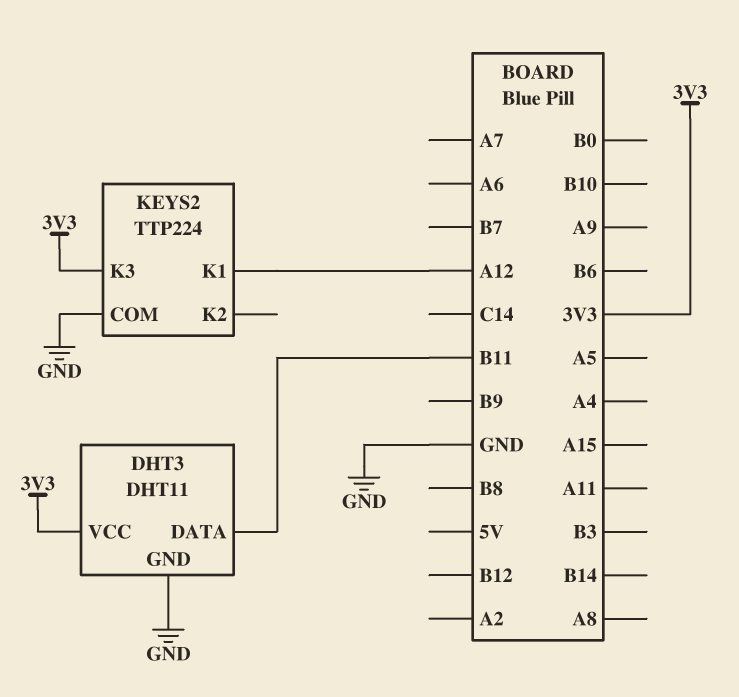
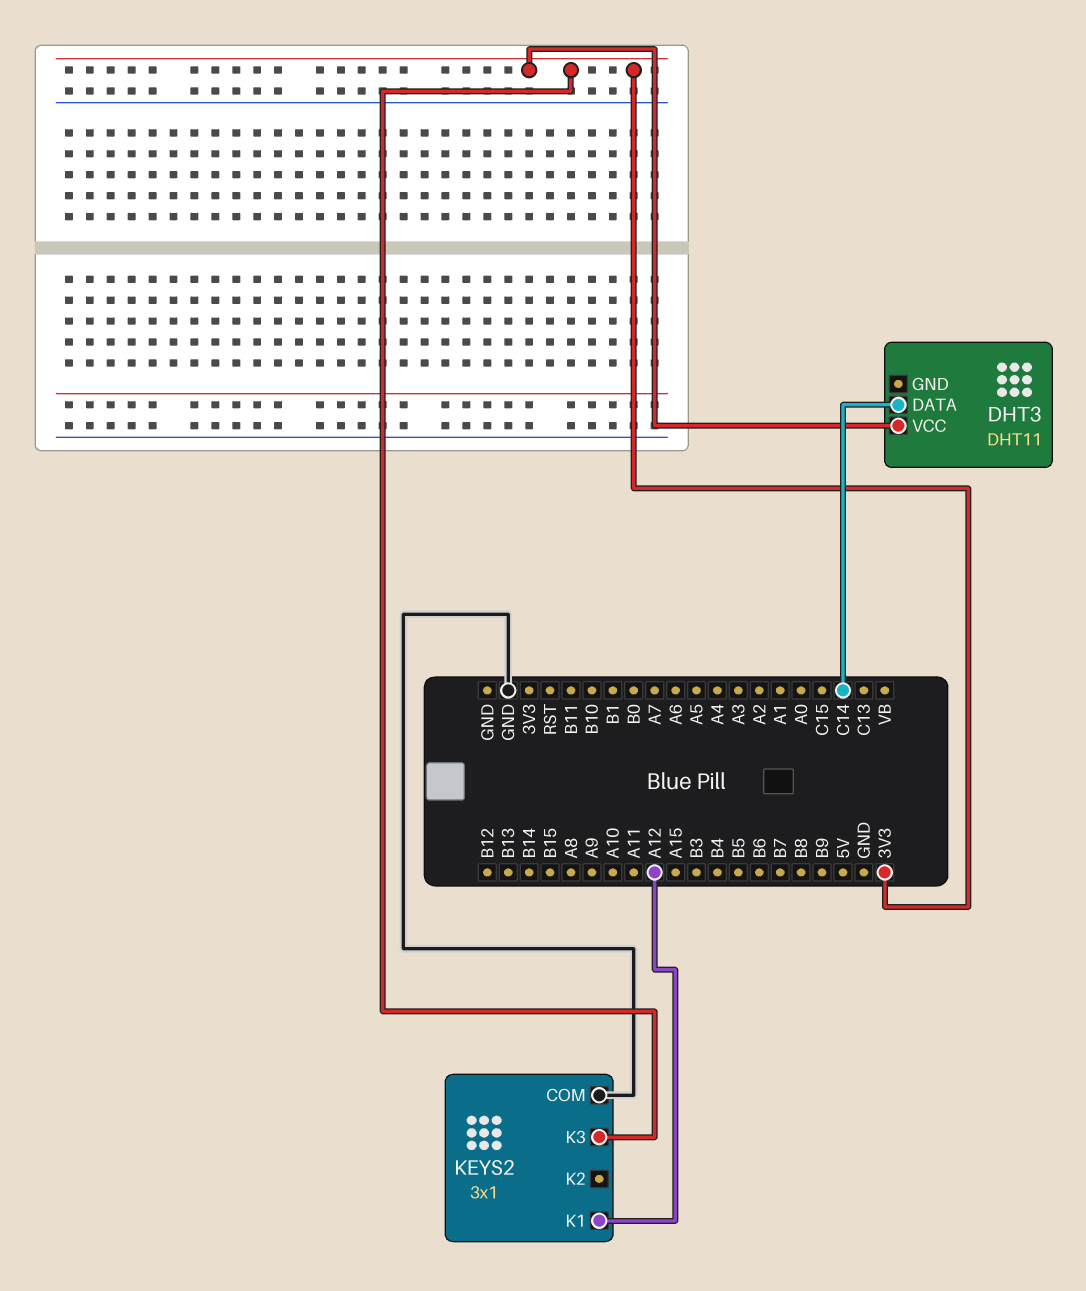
DHT3 pin DATA: B11 -> C14
DHT3 pin GND: GND -> none
KEYS2: TTP224 -> 3x1

